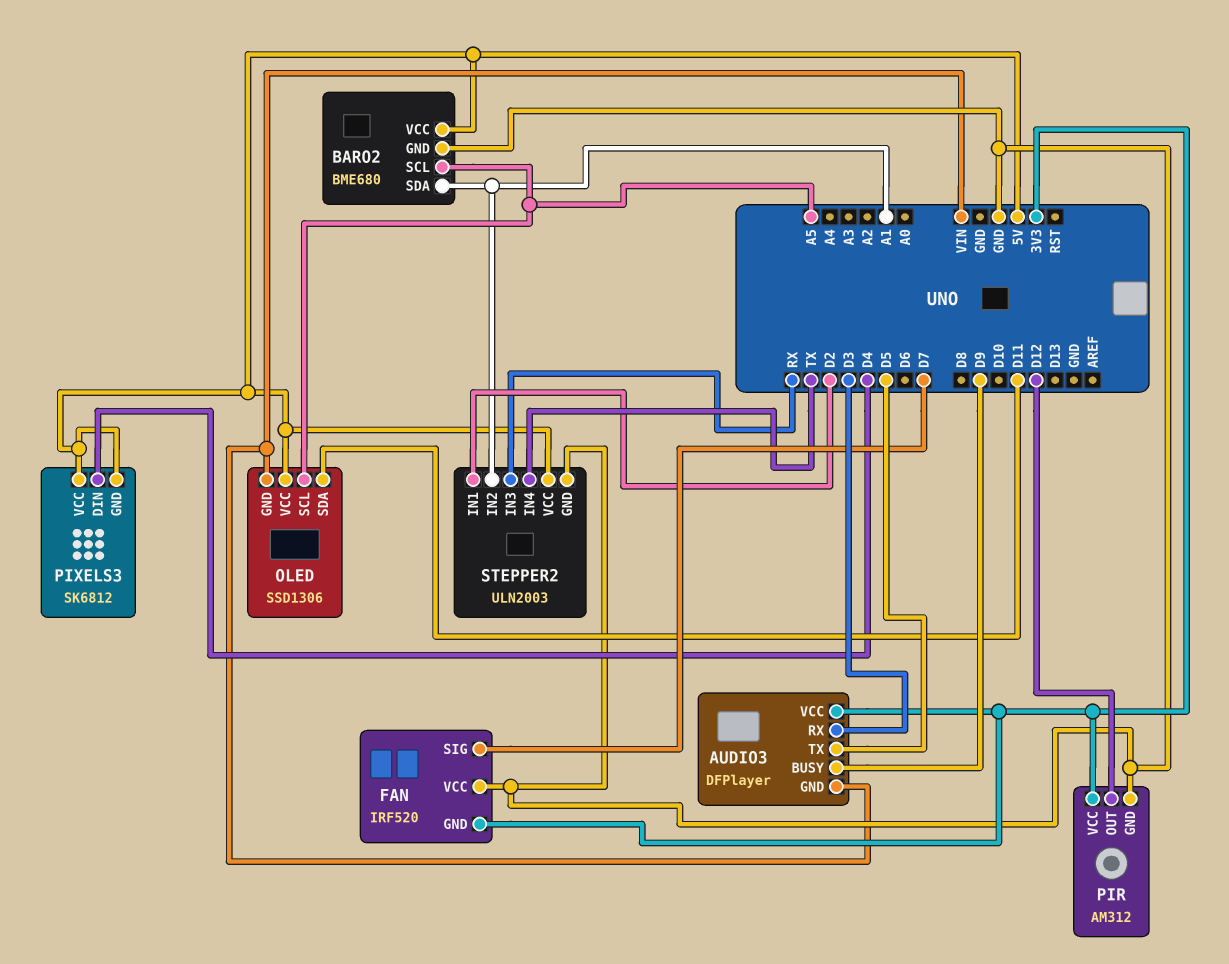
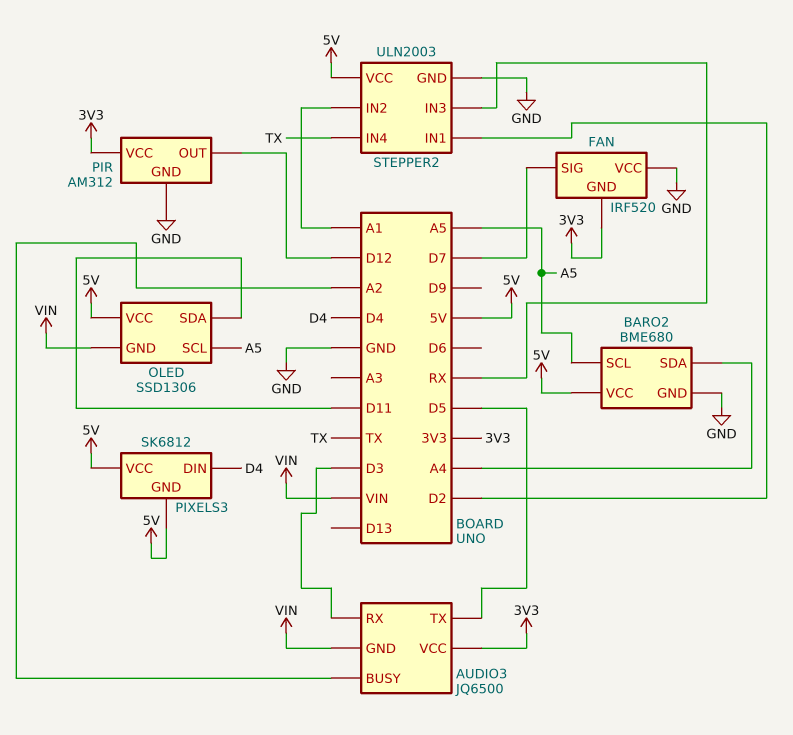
AUDIO3: DFPlayer -> JQ6500
AUDIO3 pin BUSY: D9 -> A2
BARO2 pin SDA: A1 -> A4

